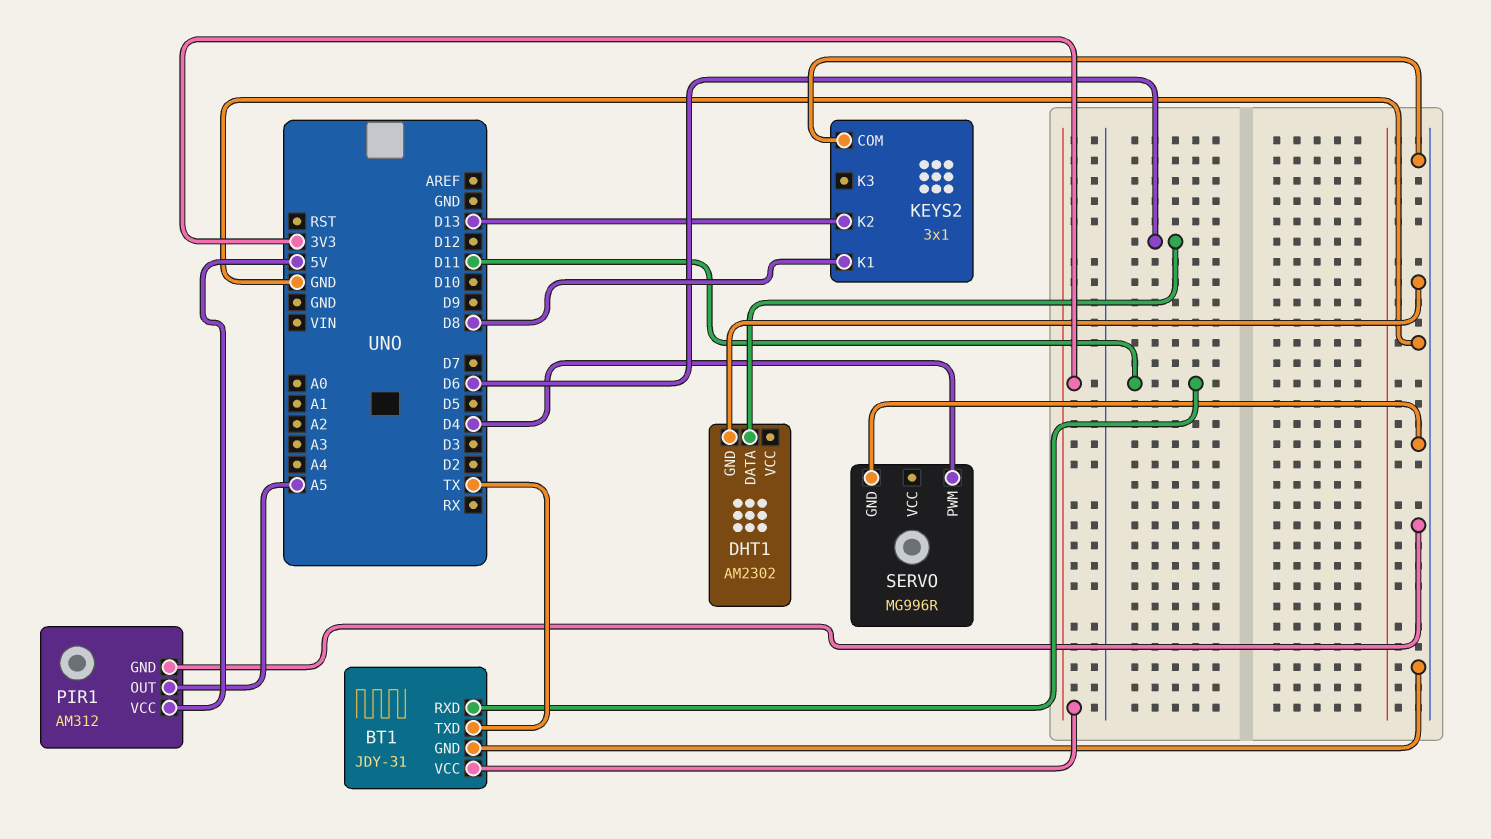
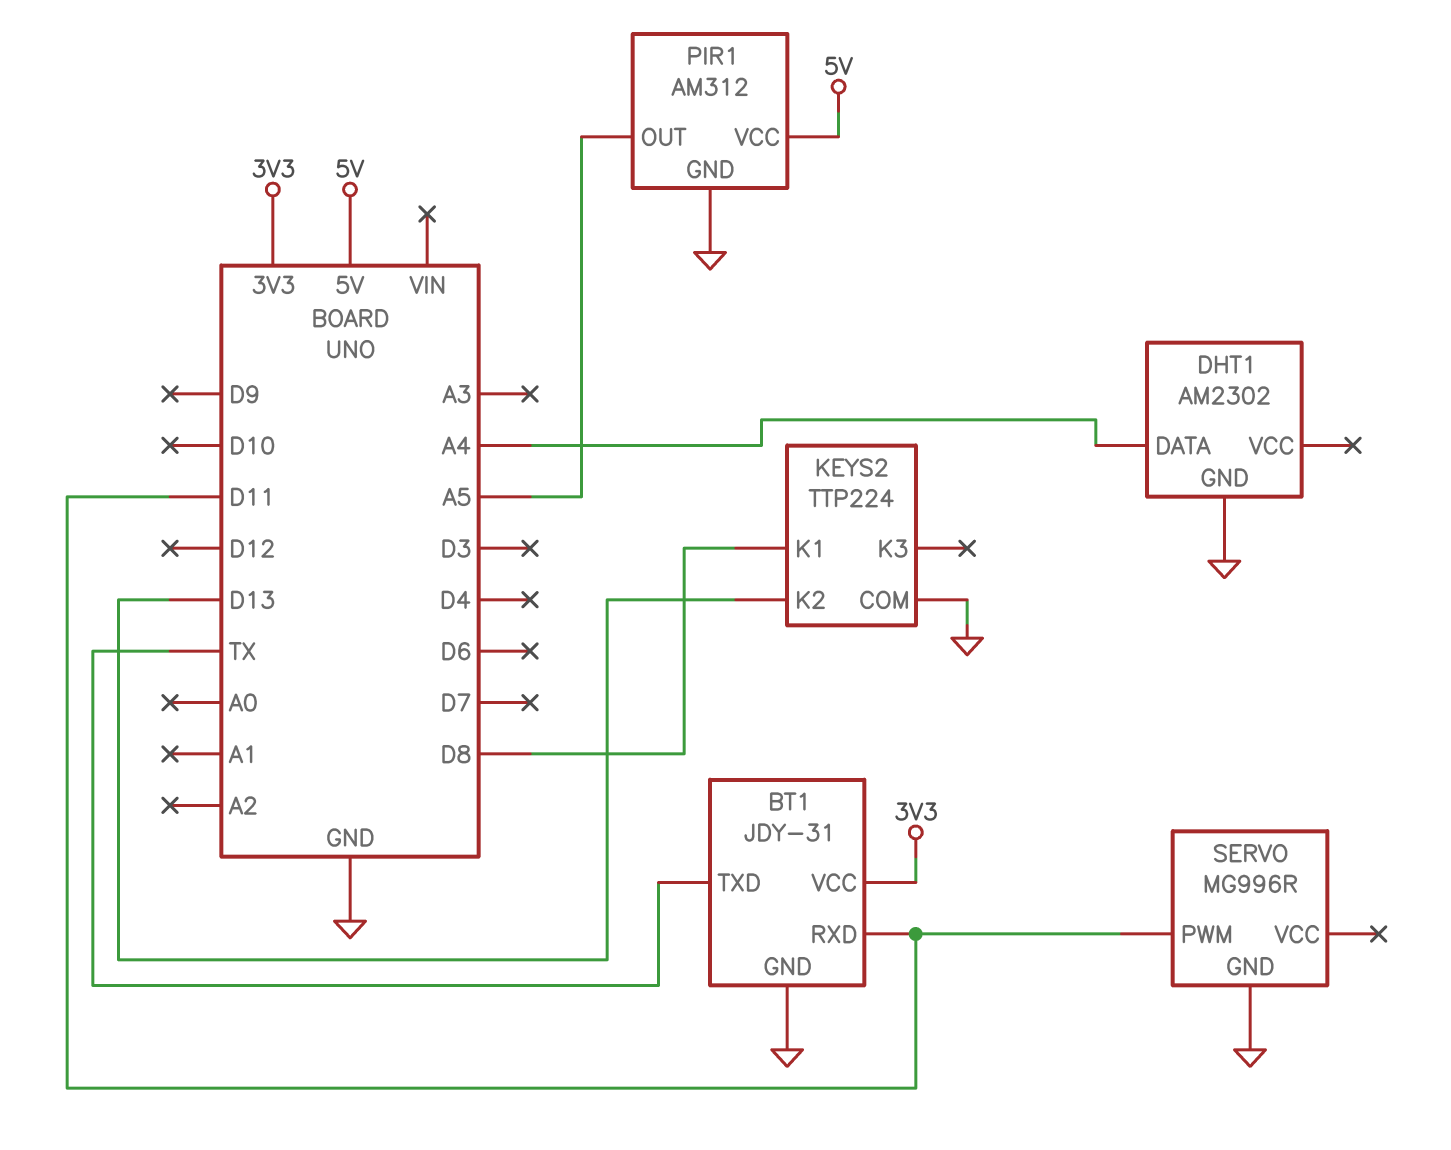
DHT1 pin DATA: D6 -> A4
KEYS2: 3x1 -> TTP224
SERVO pin PWM: D4 -> D11

